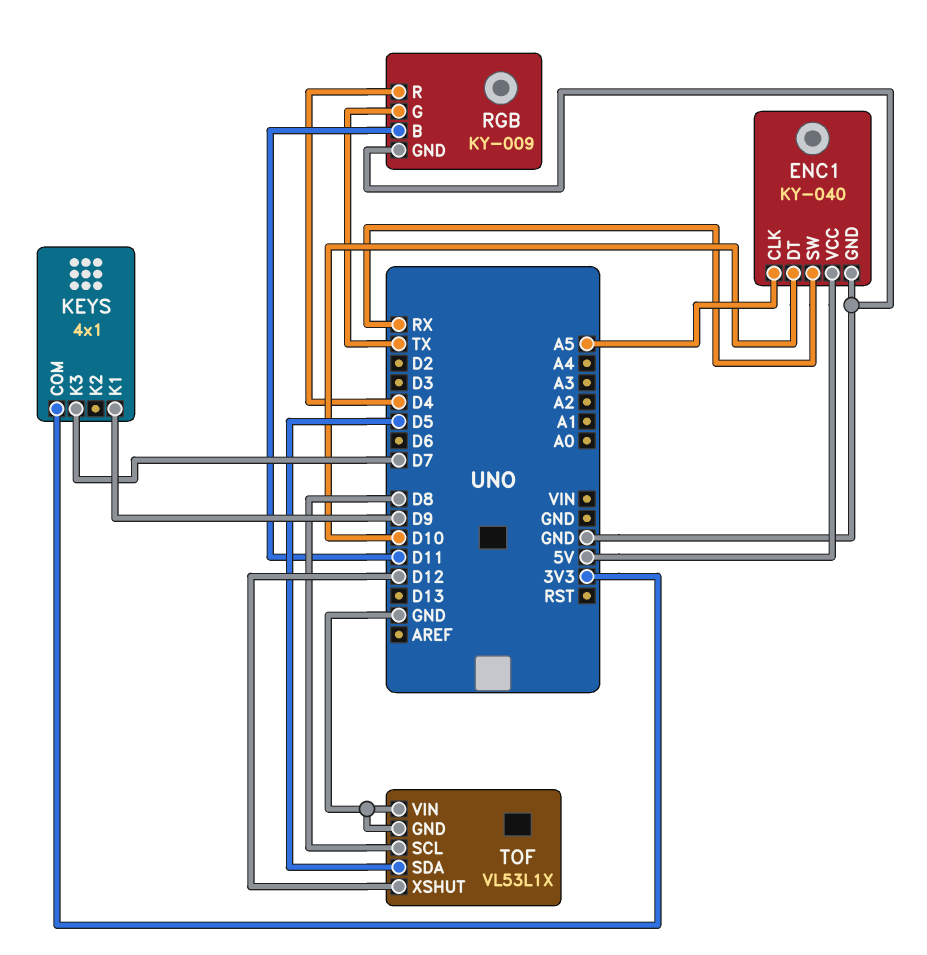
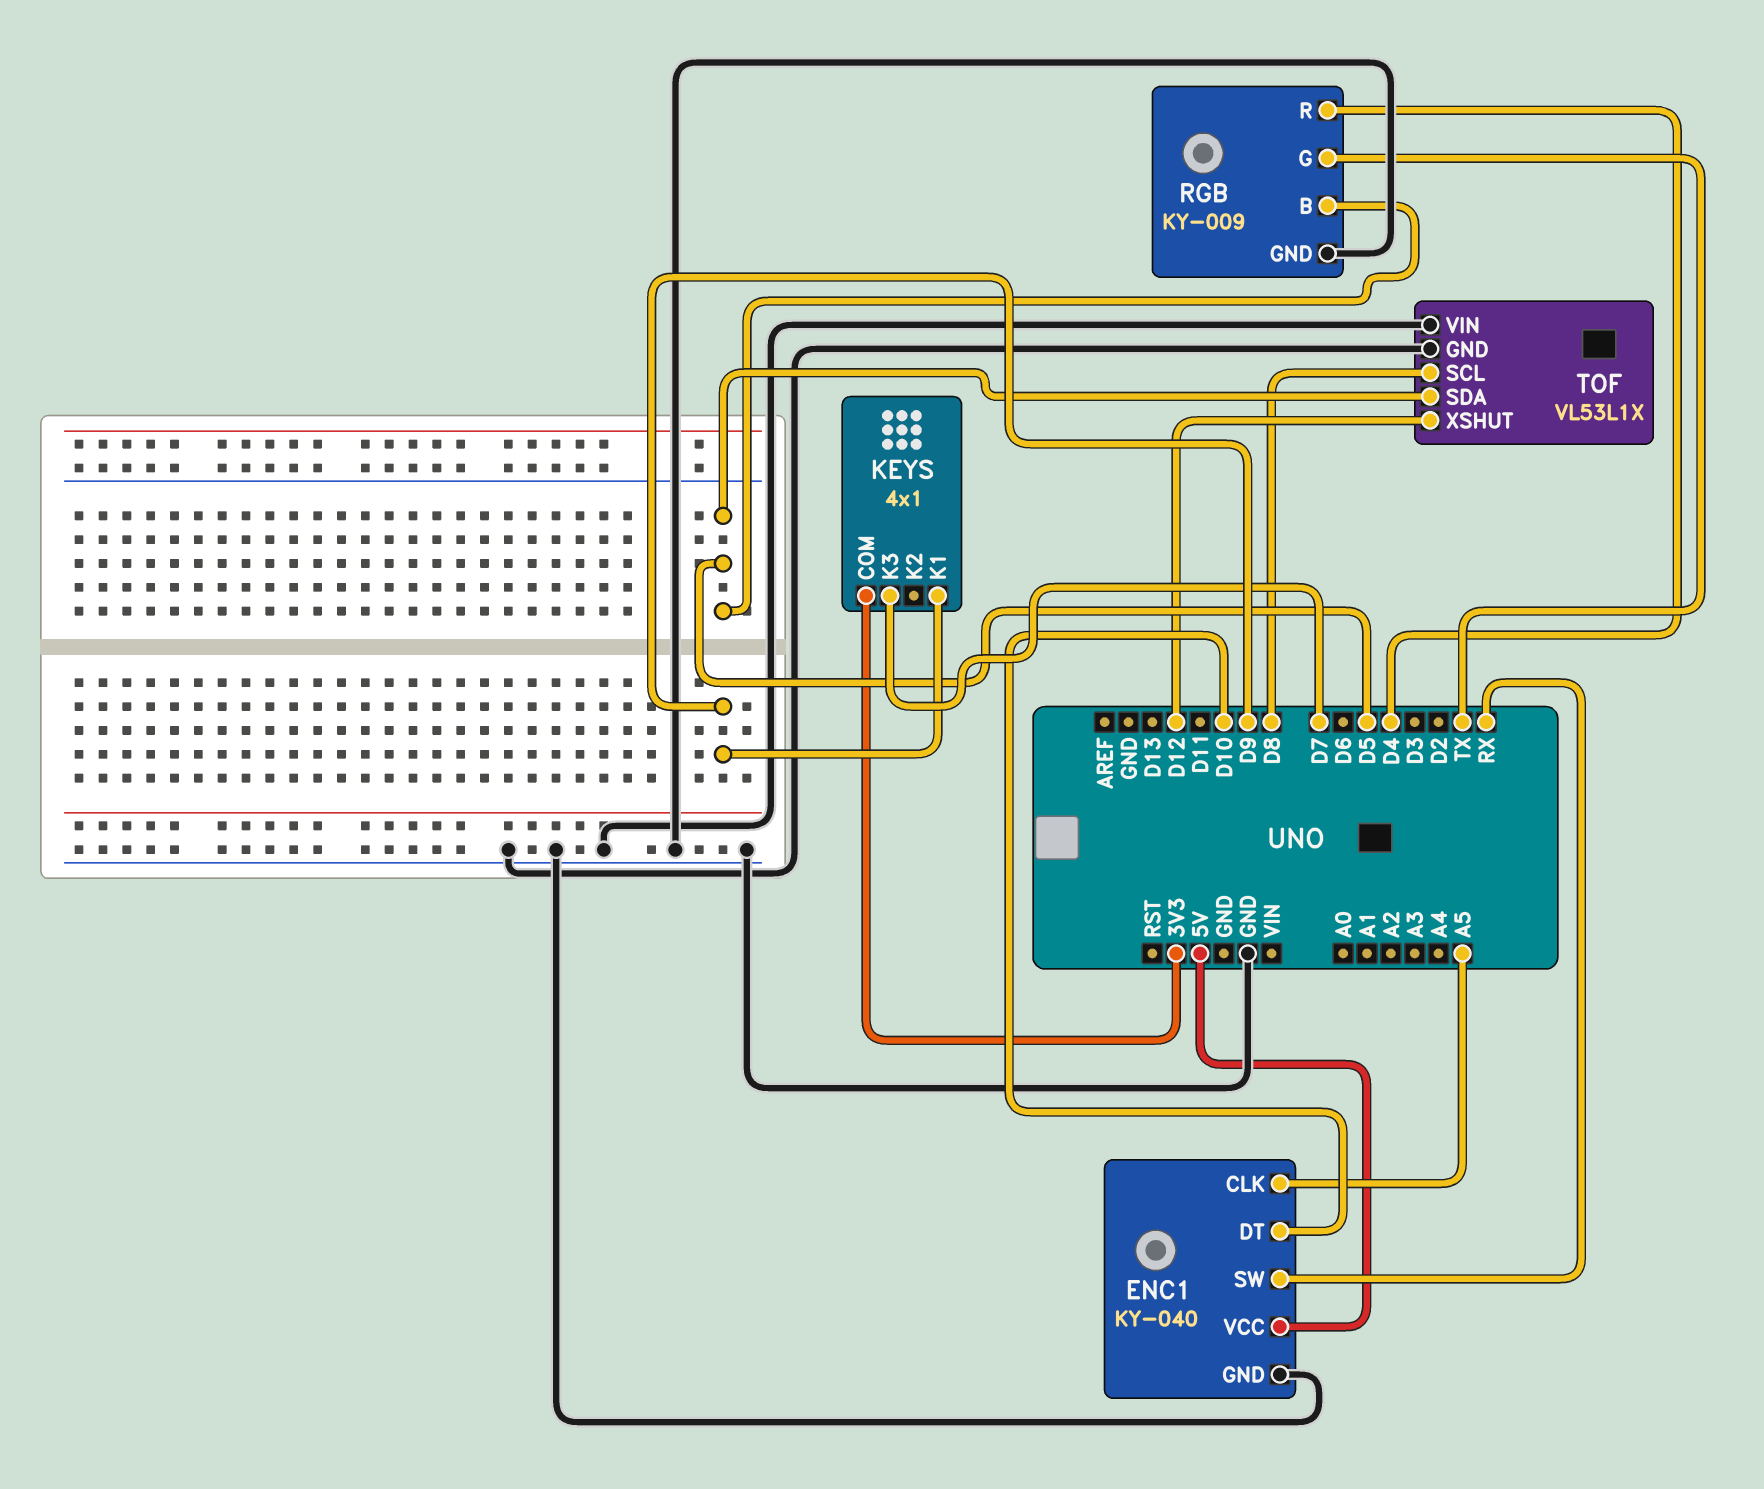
RGB pin B: D11 -> D5

